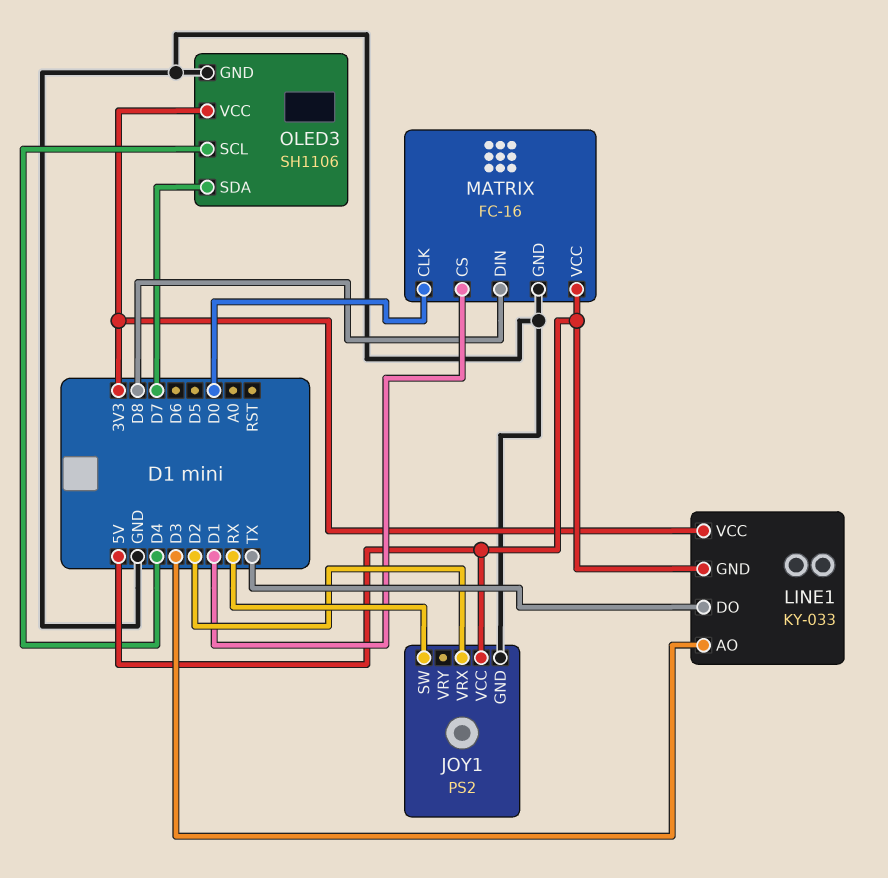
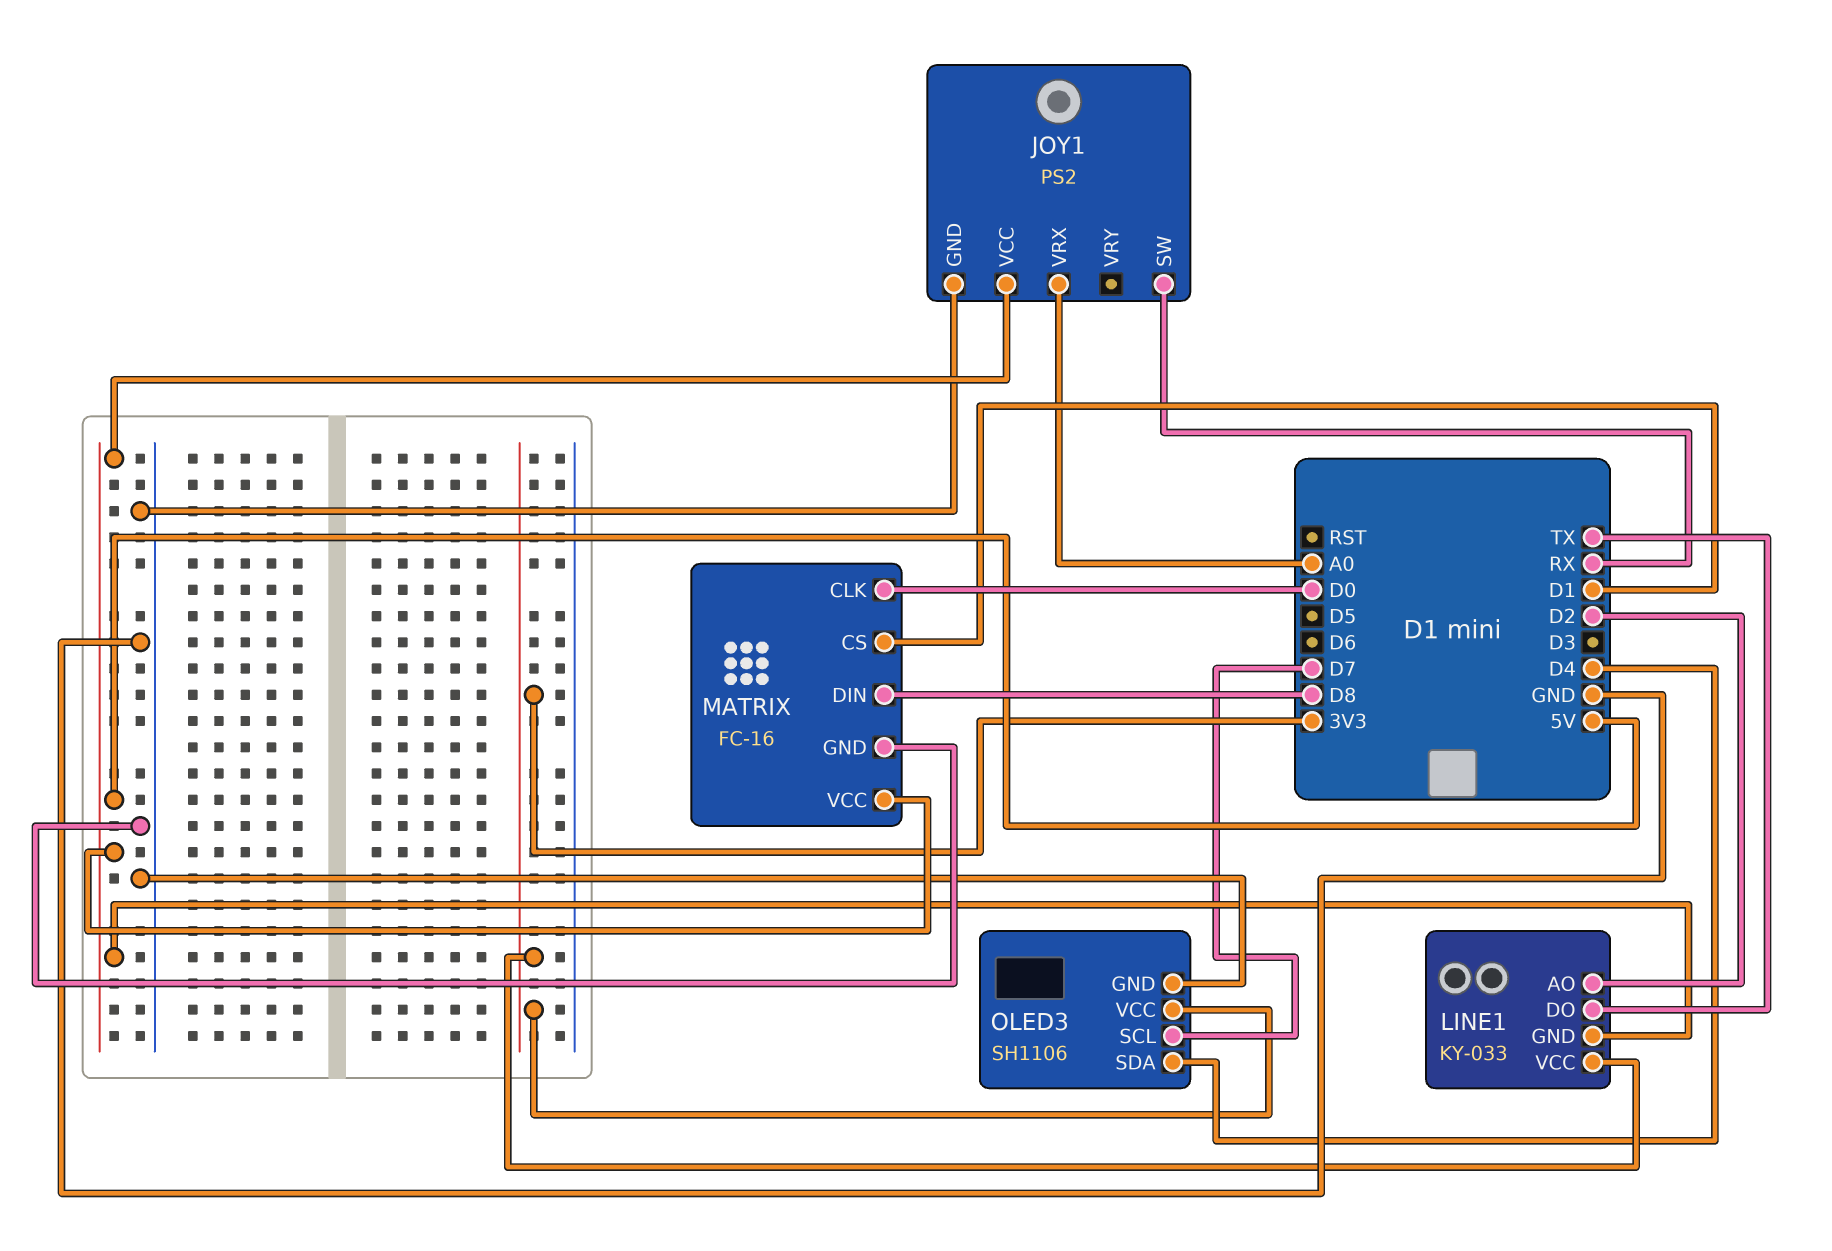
JOY1 pin VRX: D2 -> A0
LINE1 pin AO: D3 -> D2
OLED3 pin SCL: D4 -> D7
OLED3 pin SDA: D7 -> D4

